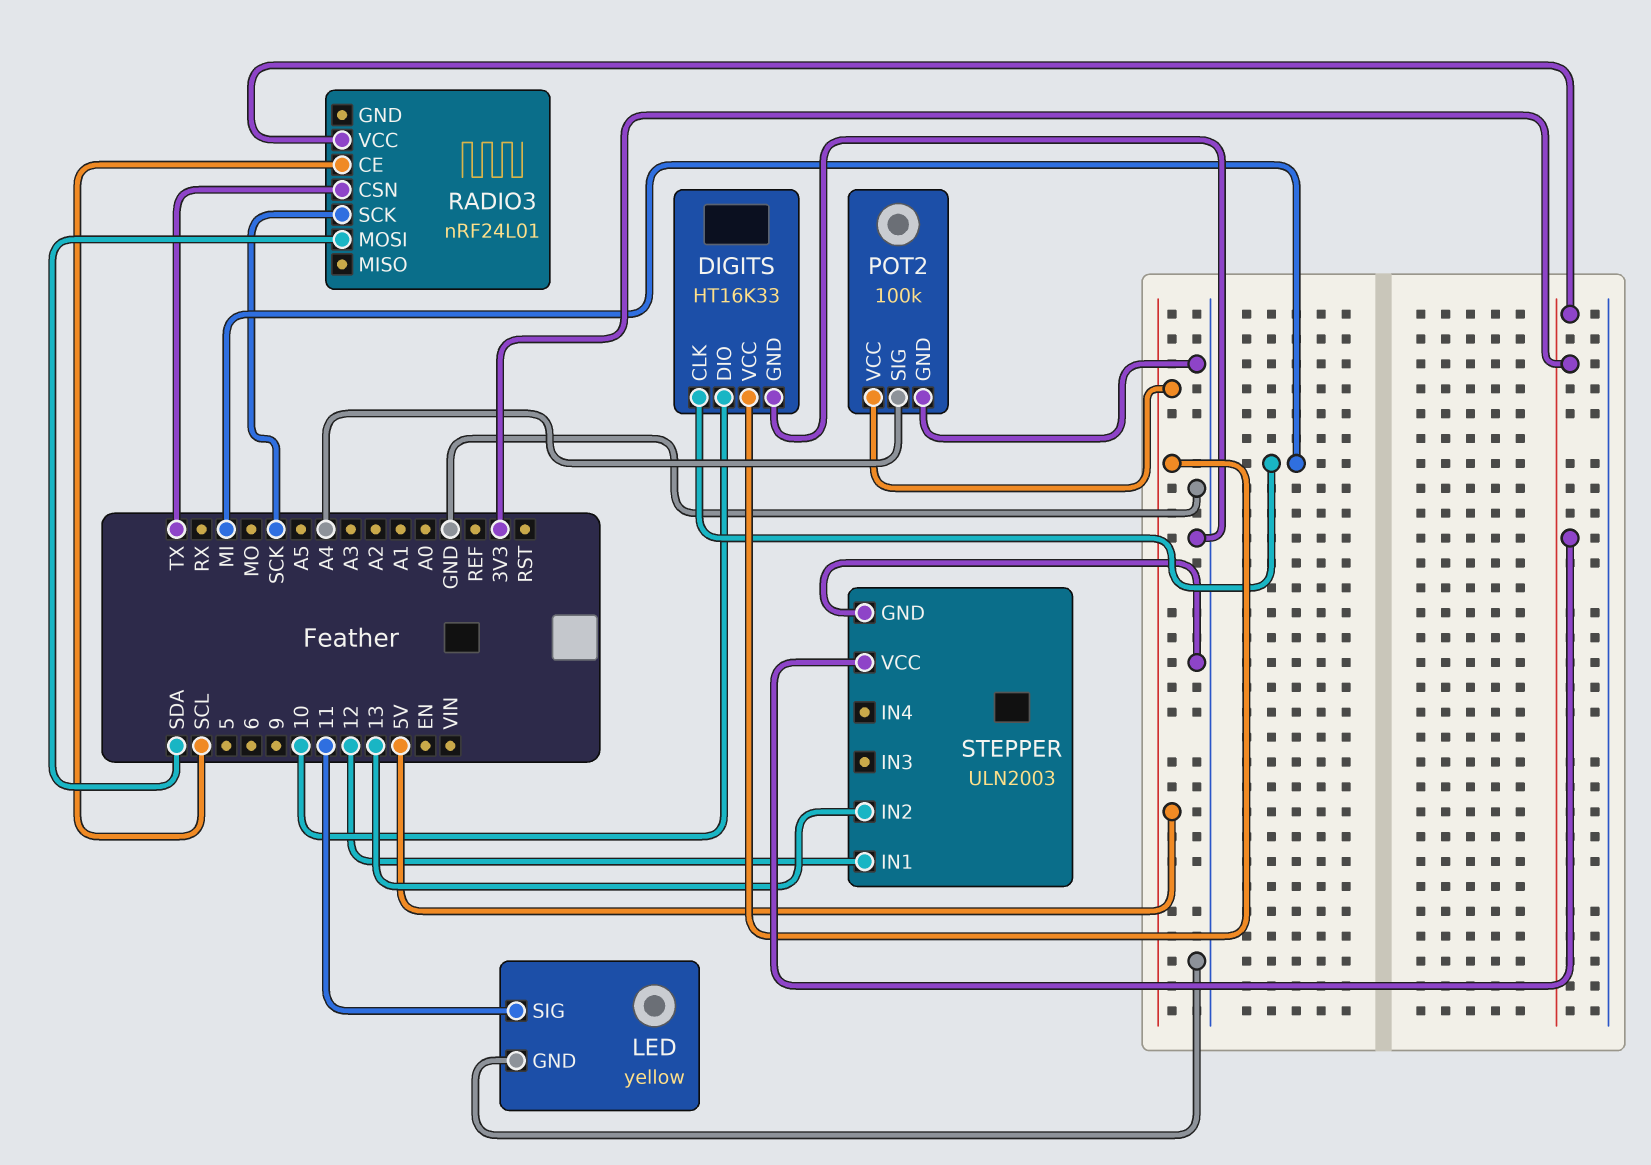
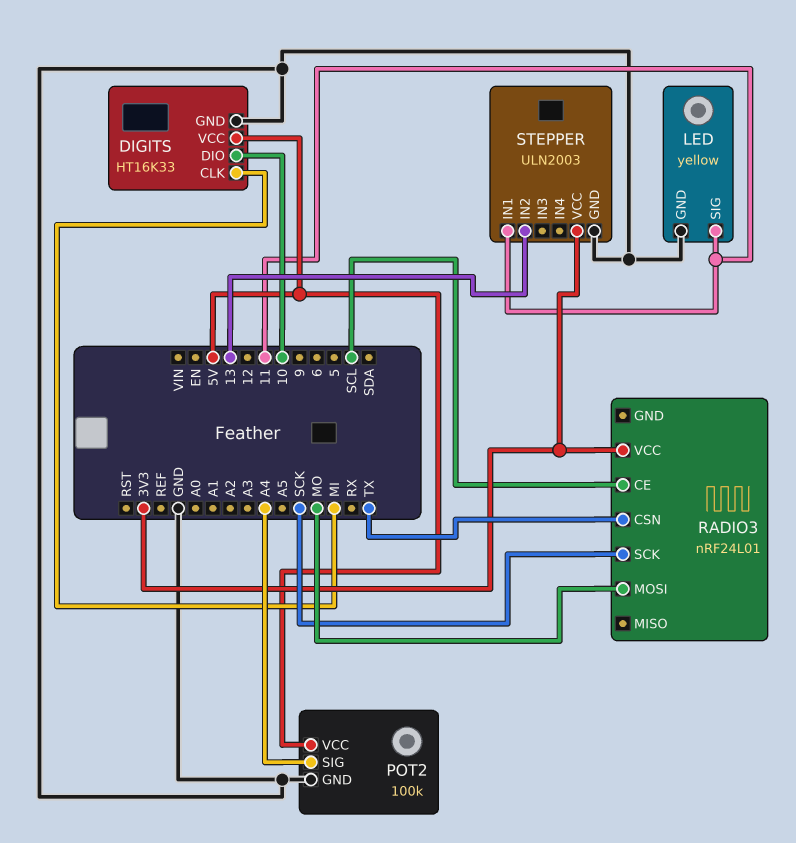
RADIO3 pin MOSI: SDA -> MO
STEPPER pin IN1: 12 -> 11

